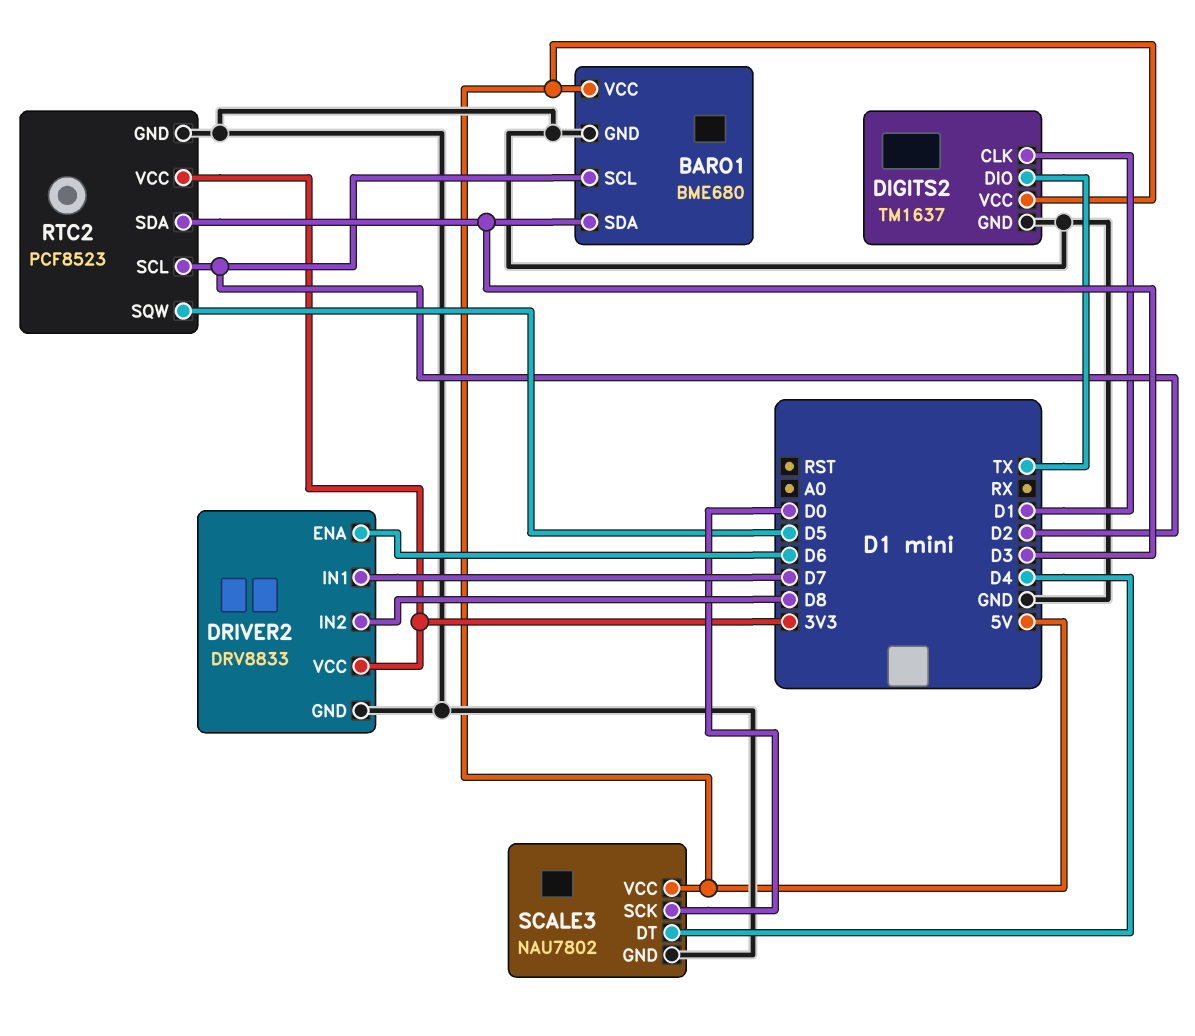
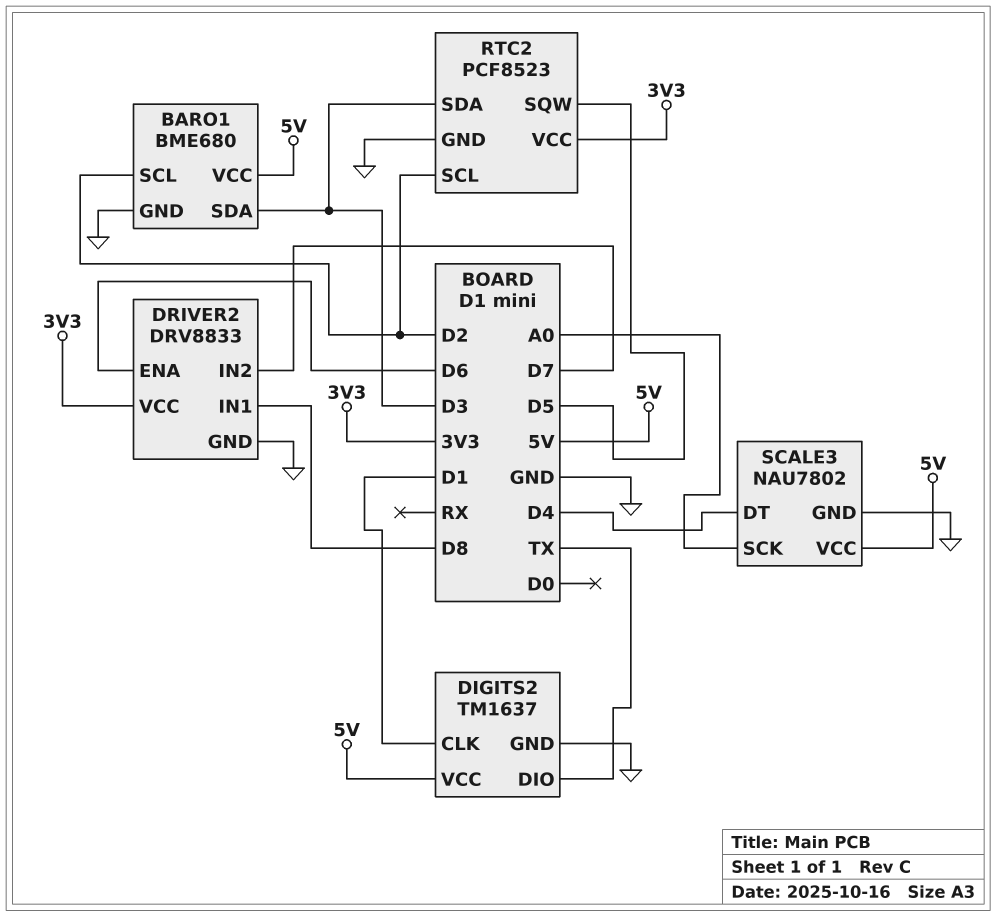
DRIVER2 pin IN1: D7 -> D8
DRIVER2 pin IN2: D8 -> D7
SCALE3 pin SCK: D0 -> A0

